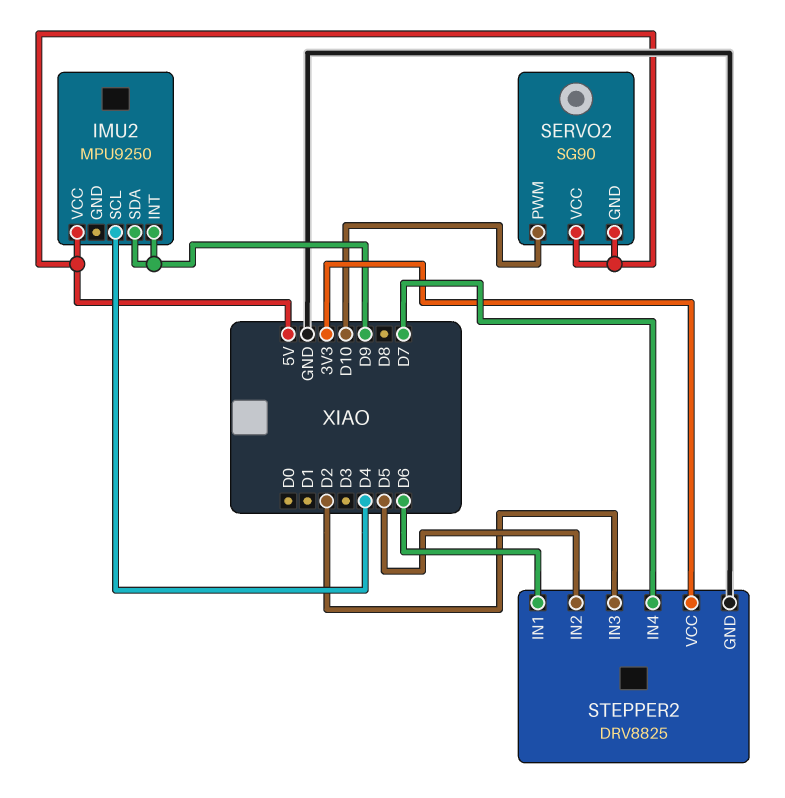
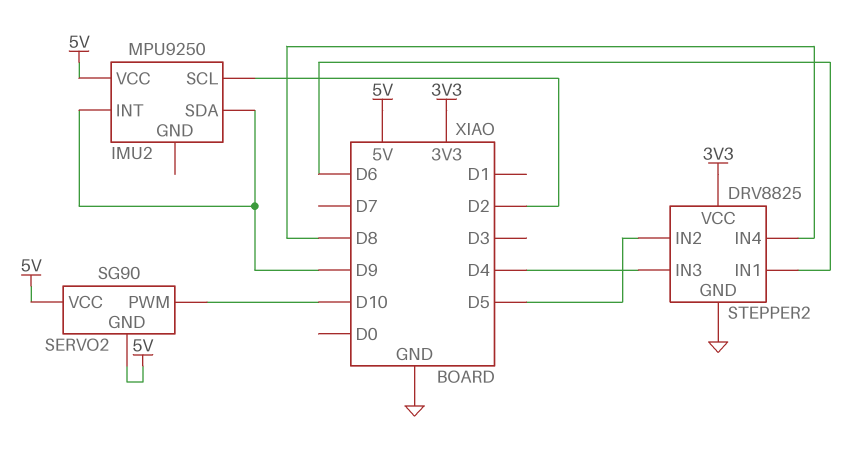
IMU2 pin SCL: D4 -> D2
STEPPER2 pin IN3: D2 -> D4
STEPPER2 pin IN4: D7 -> D8

